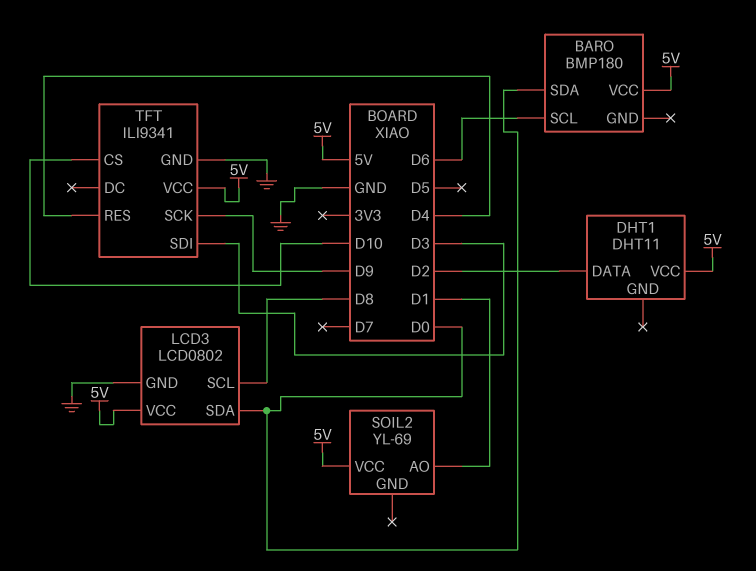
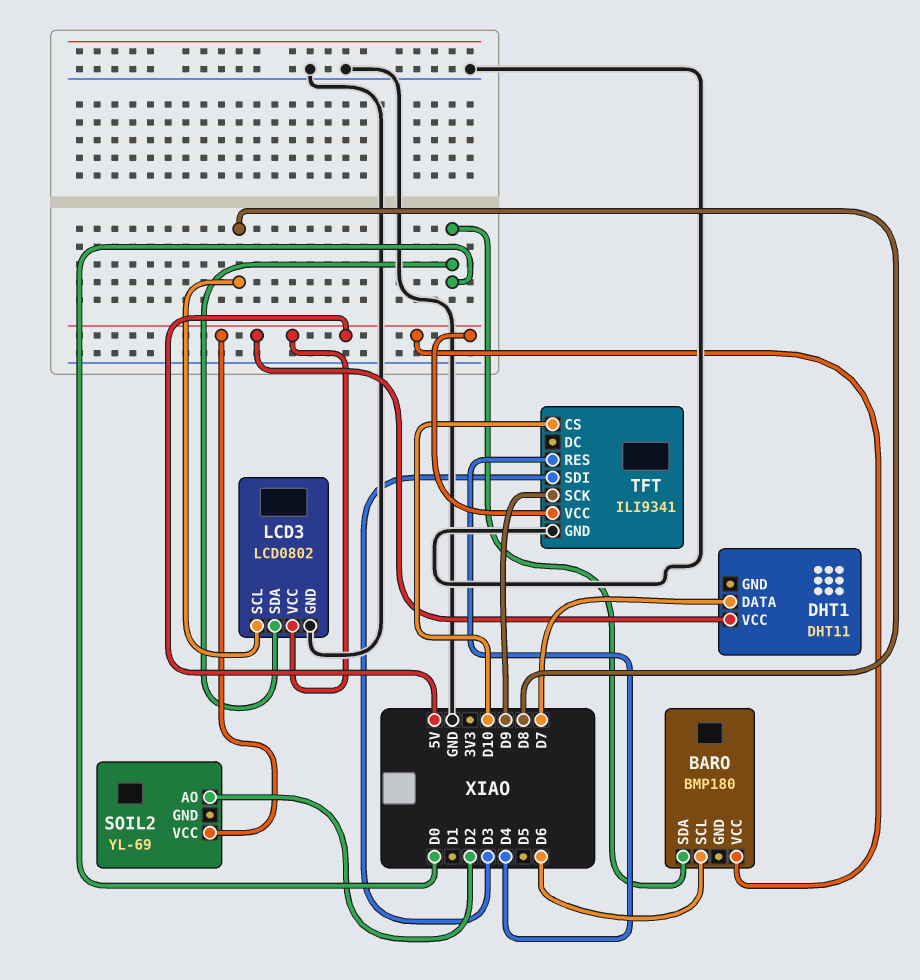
DHT1 pin DATA: D2 -> D7
SOIL2 pin AO: D1 -> D2

